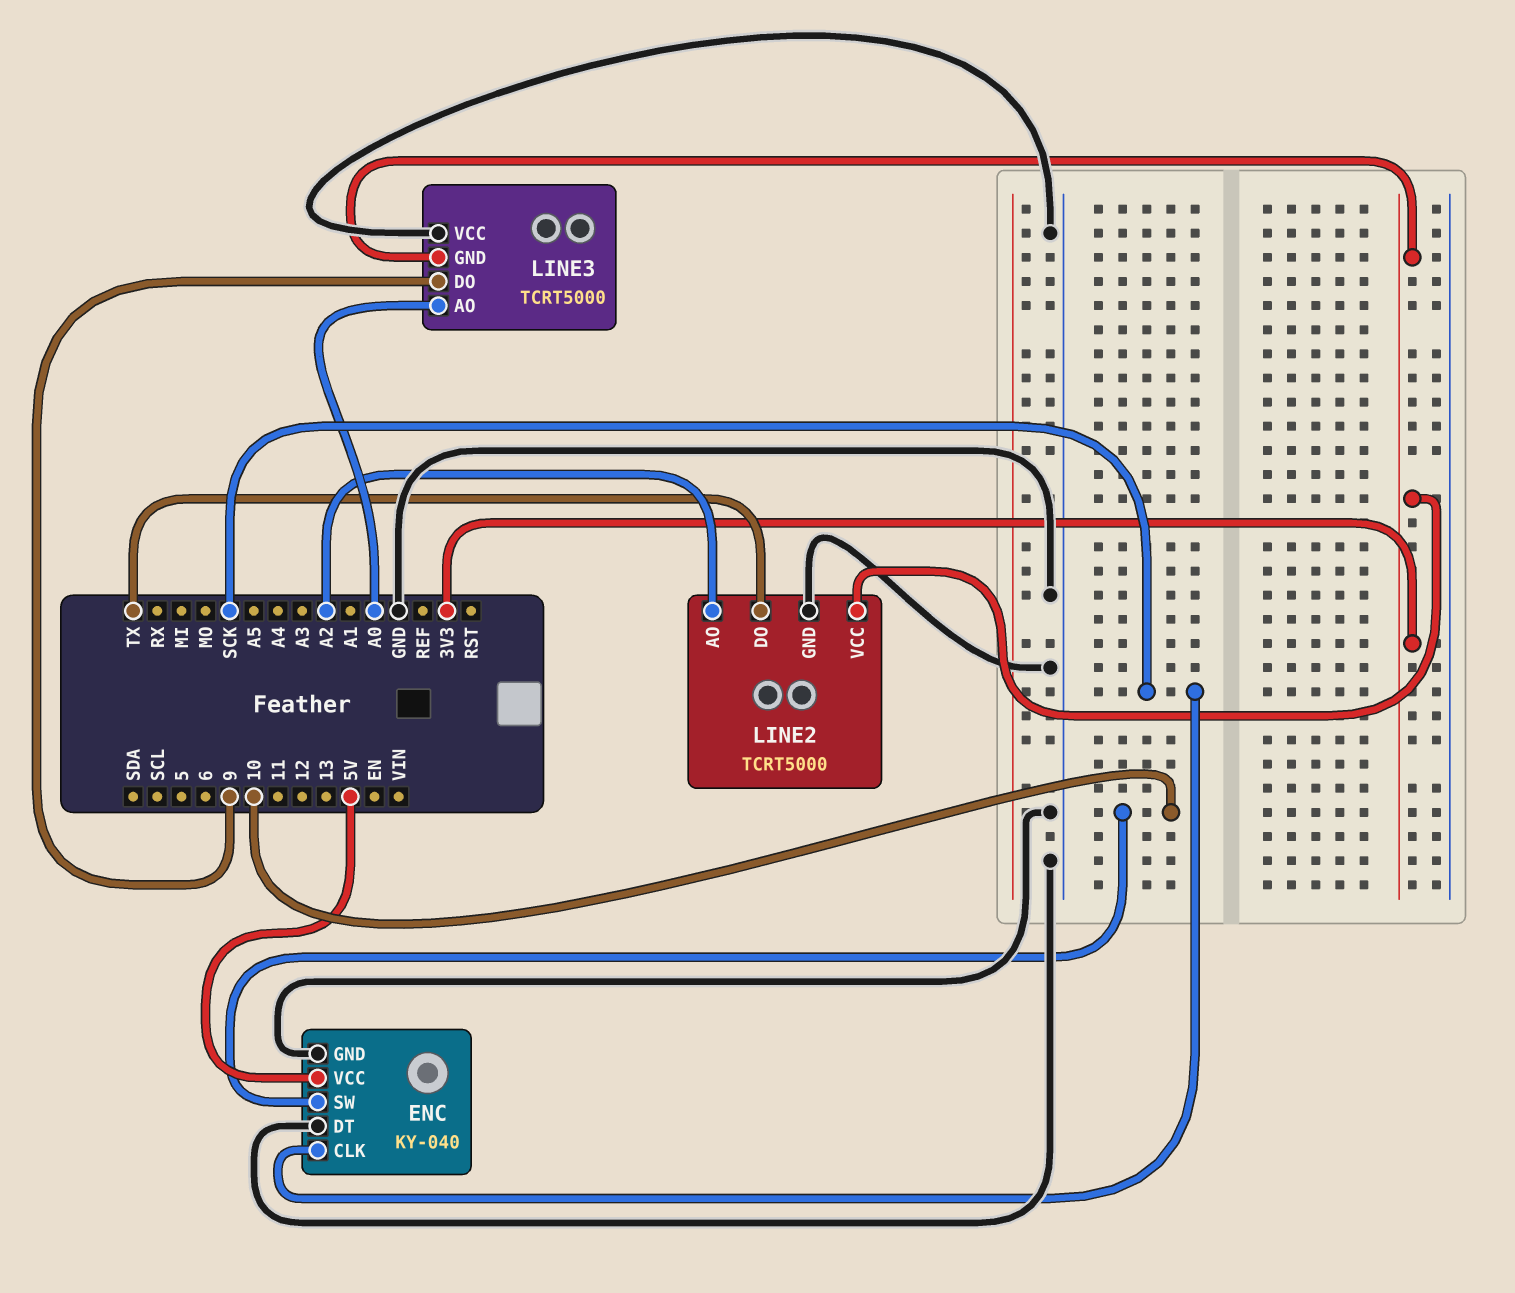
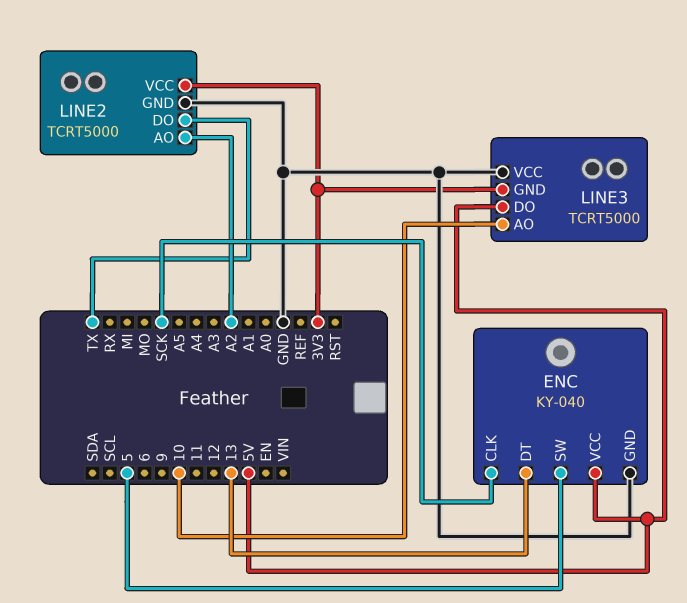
ENC pin DT: GND -> 13
ENC pin SW: 10 -> 5
LINE3 pin AO: A0 -> 10
LINE3 pin DO: 9 -> 5V

